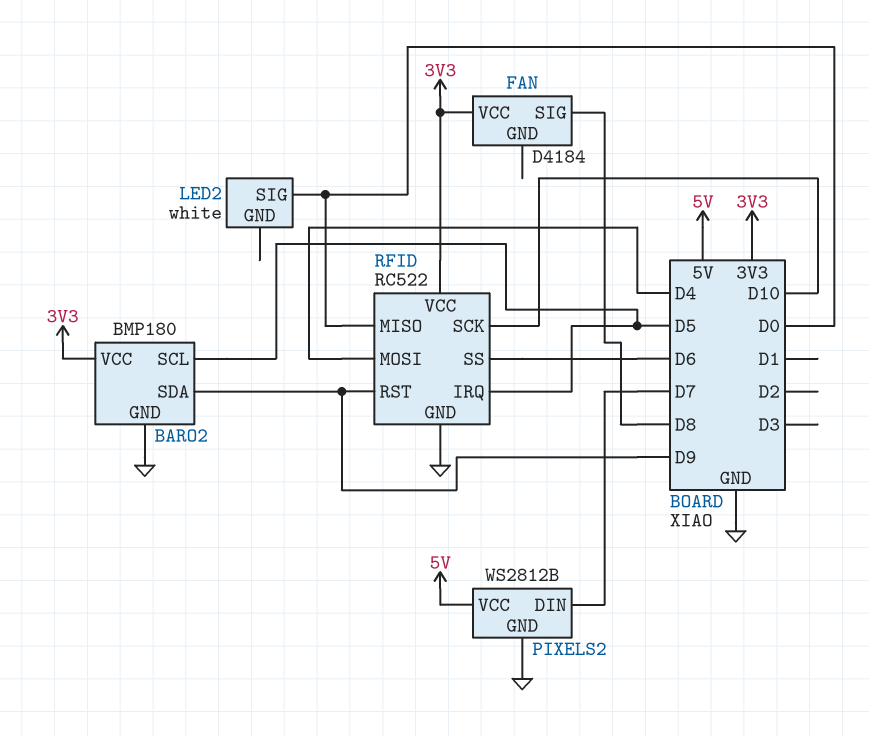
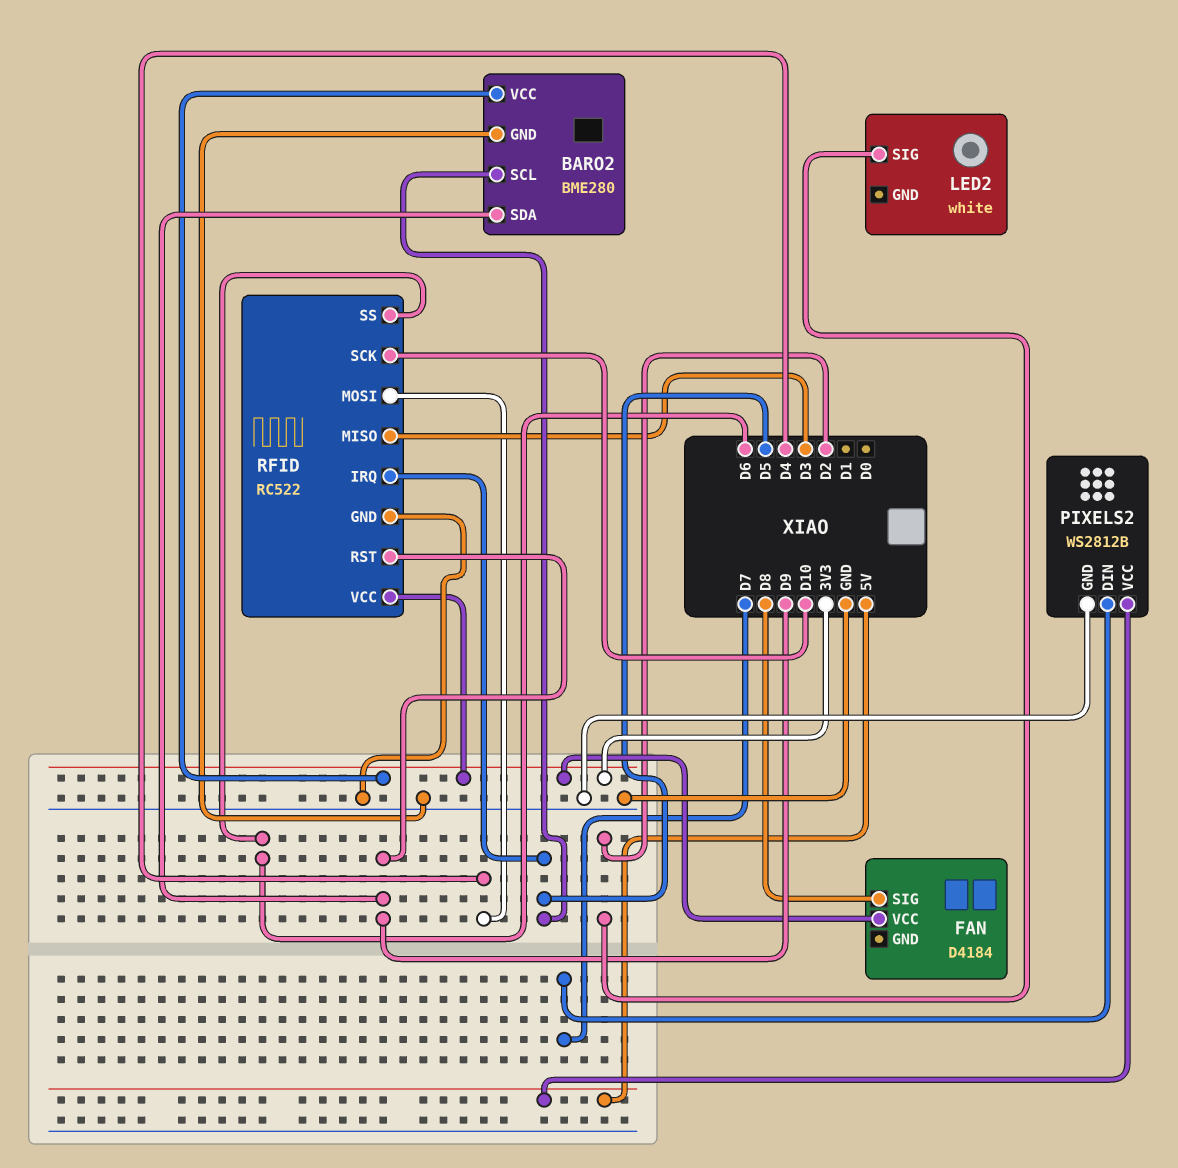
BARO2: BMP180 -> BME280
LED2 pin SIG: D0 -> D2
RFID pin MISO: D0 -> D3

